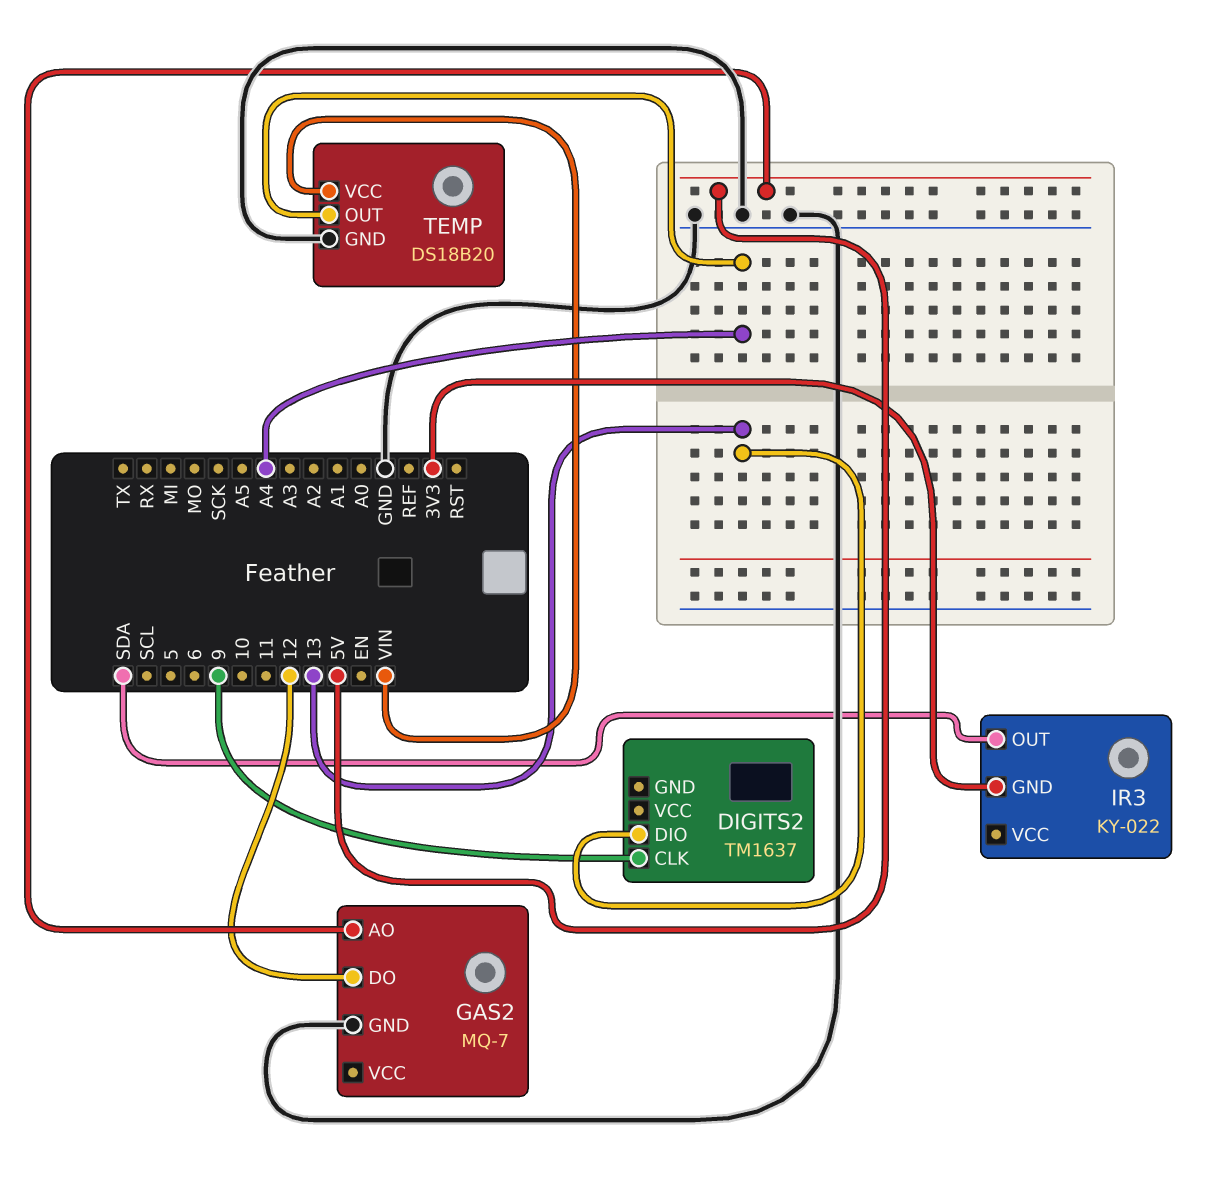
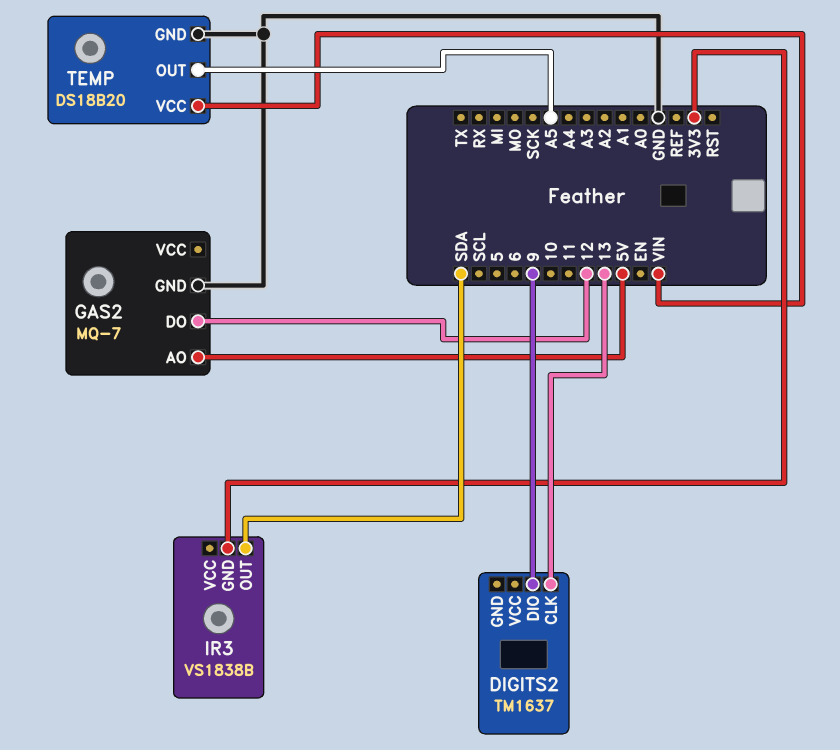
DIGITS2 pin CLK: 9 -> 13
DIGITS2 pin DIO: 13 -> 9
IR3: KY-022 -> VS1838B
TEMP pin OUT: A4 -> A5

